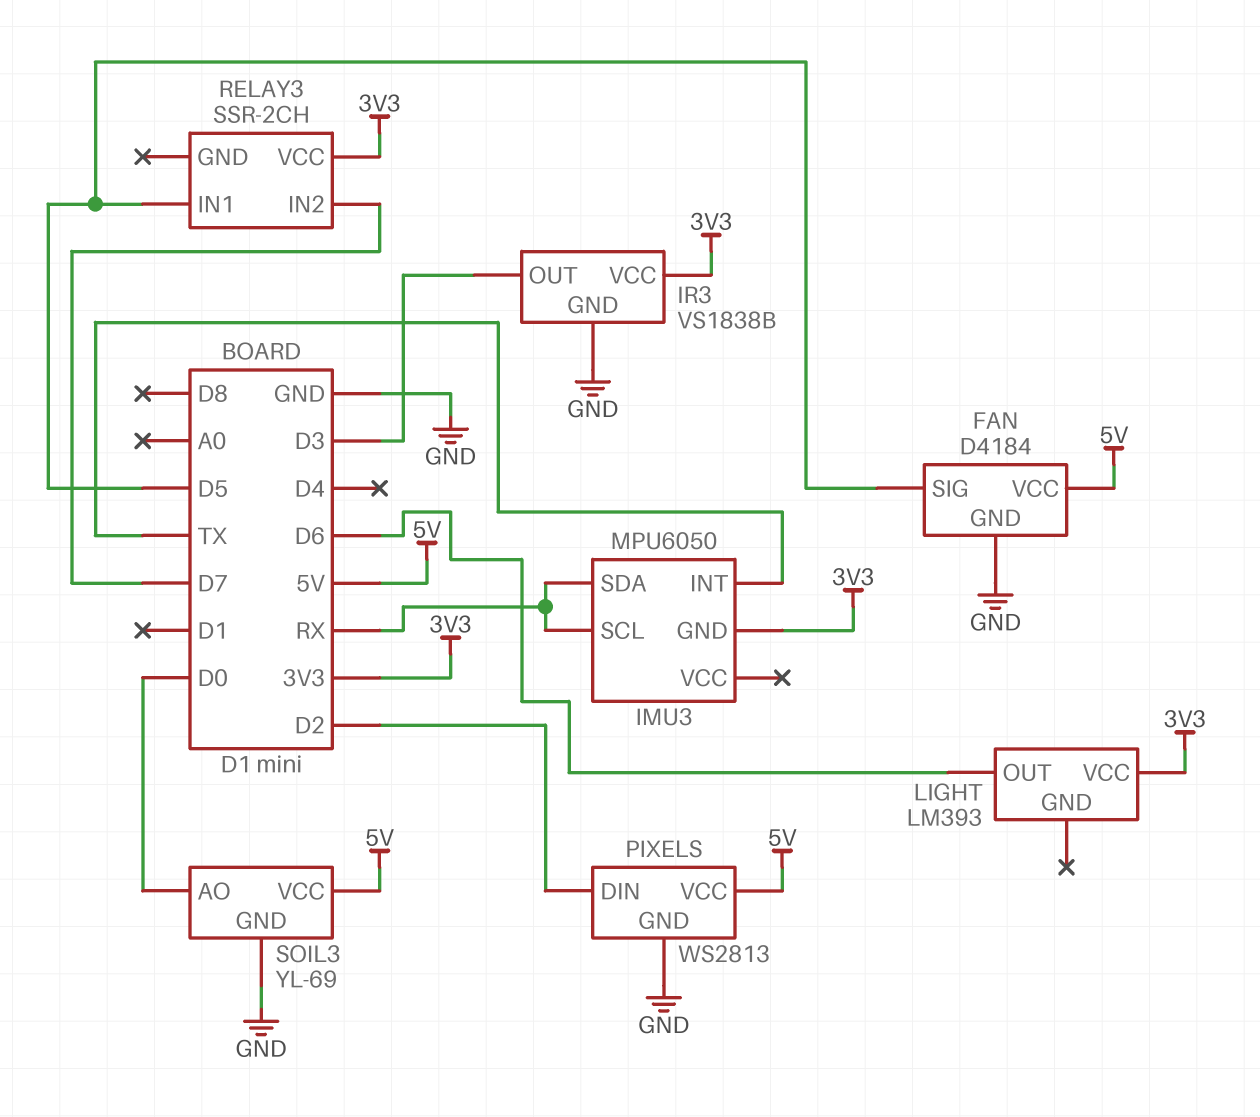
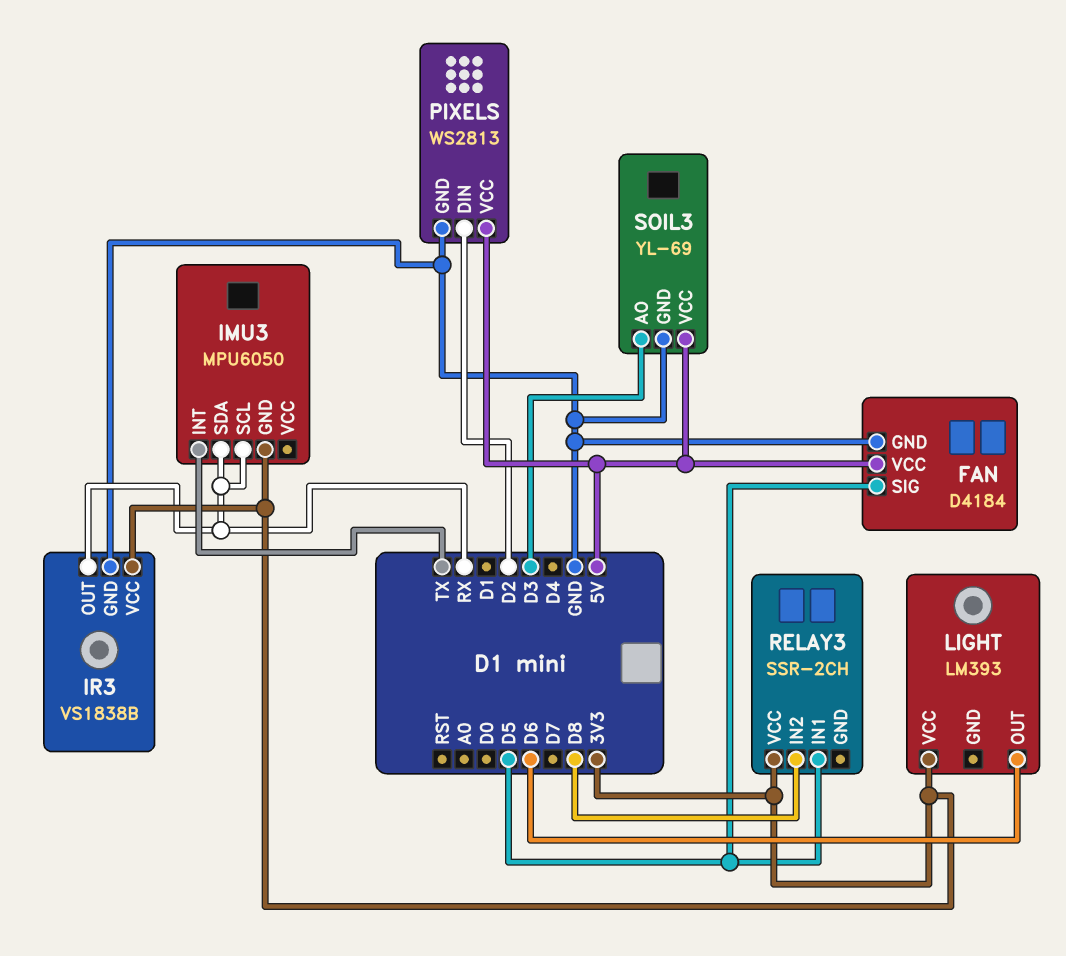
IR3 pin OUT: D3 -> RX
RELAY3 pin IN2: D7 -> D8
SOIL3 pin AO: D0 -> D3

